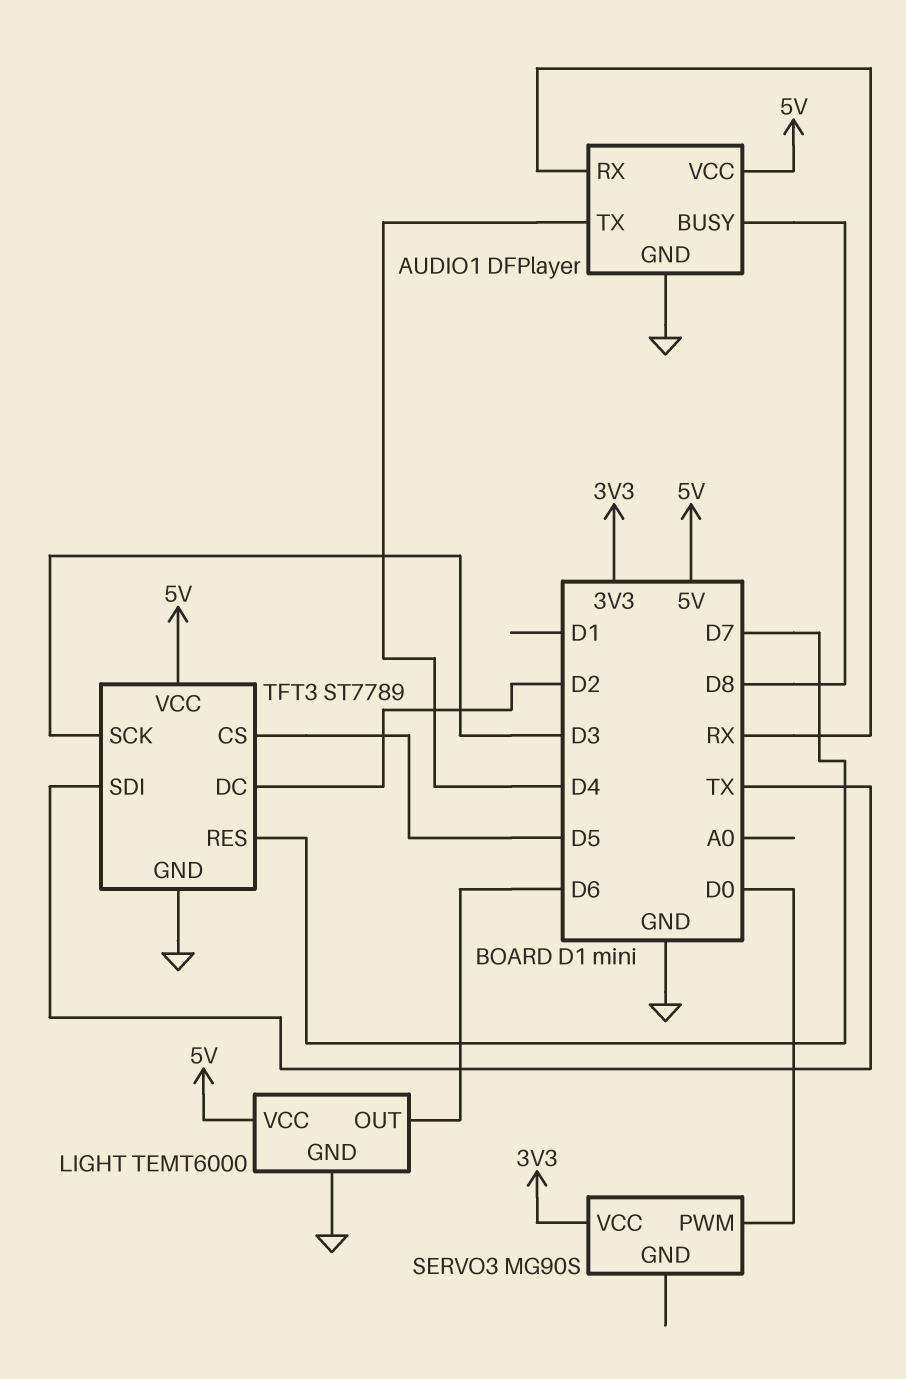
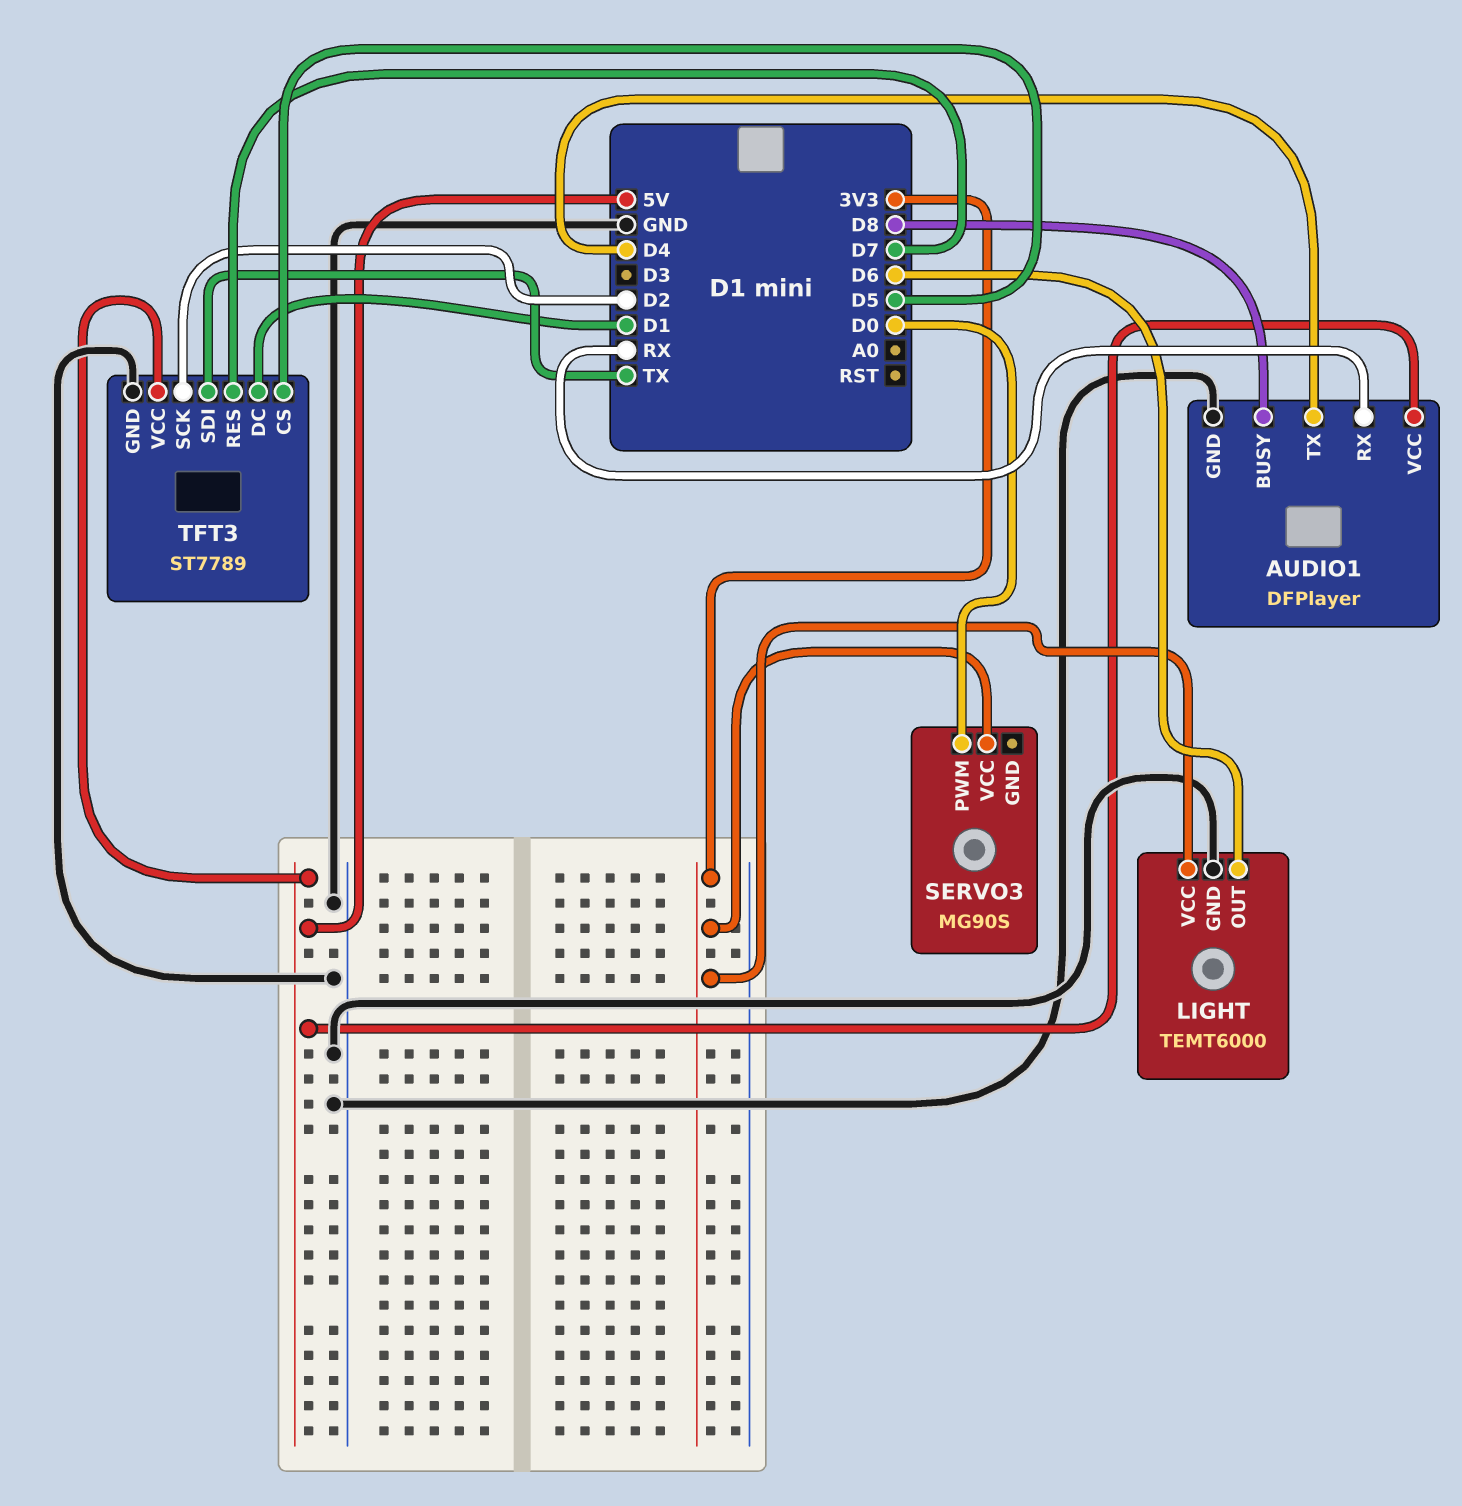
LIGHT pin VCC: 5V -> 3V3
TFT3 pin DC: D2 -> D1
TFT3 pin SCK: D3 -> D2

